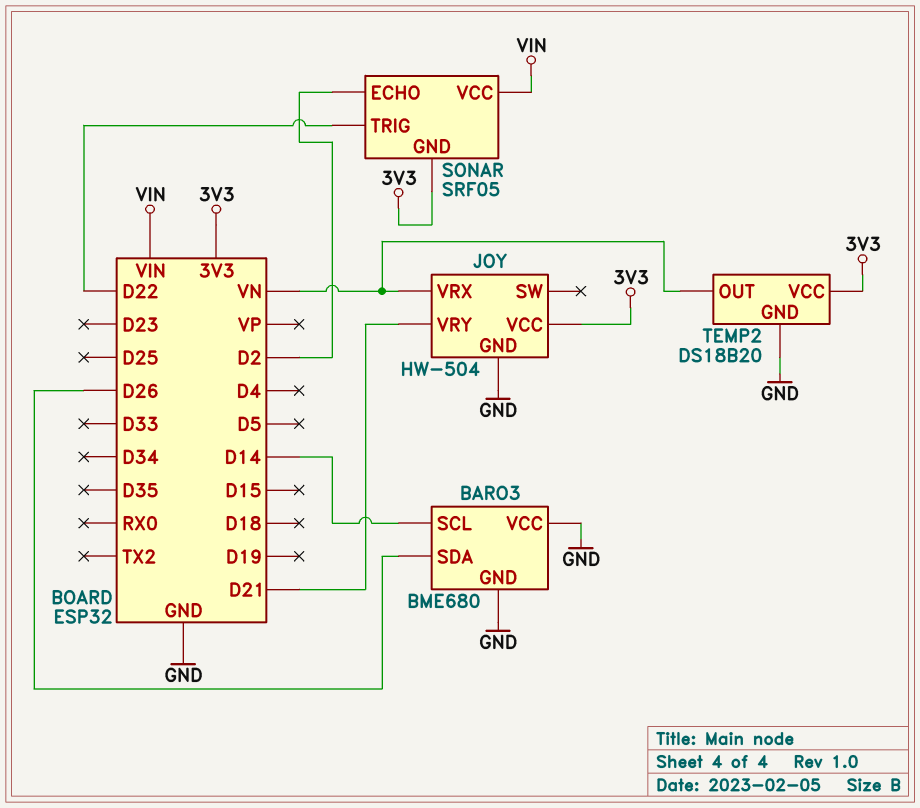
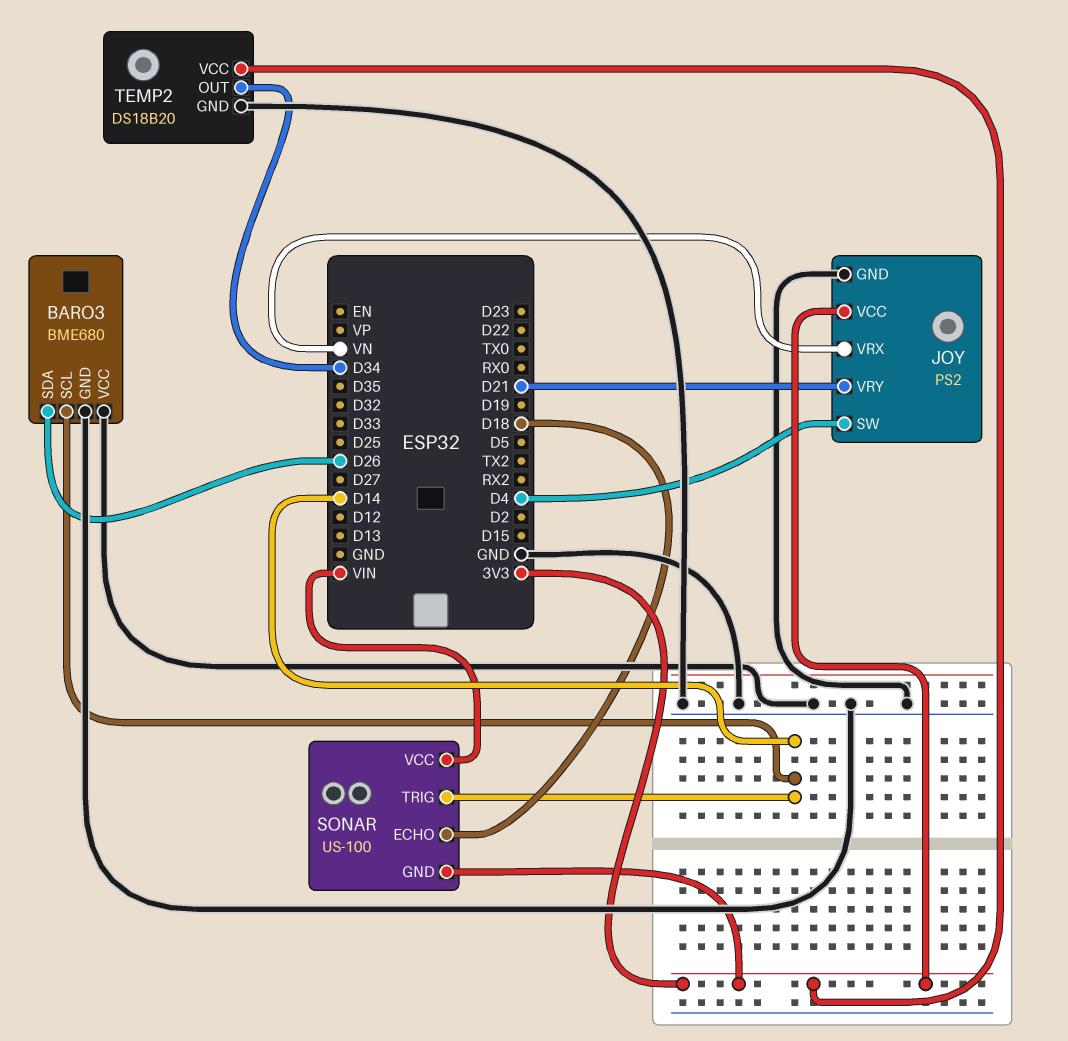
JOY: HW-504 -> PS2
JOY pin SW: none -> D4
SONAR: SRF05 -> US-100
SONAR pin ECHO: D2 -> D18
SONAR pin TRIG: D22 -> D14
TEMP2 pin OUT: VN -> D34

